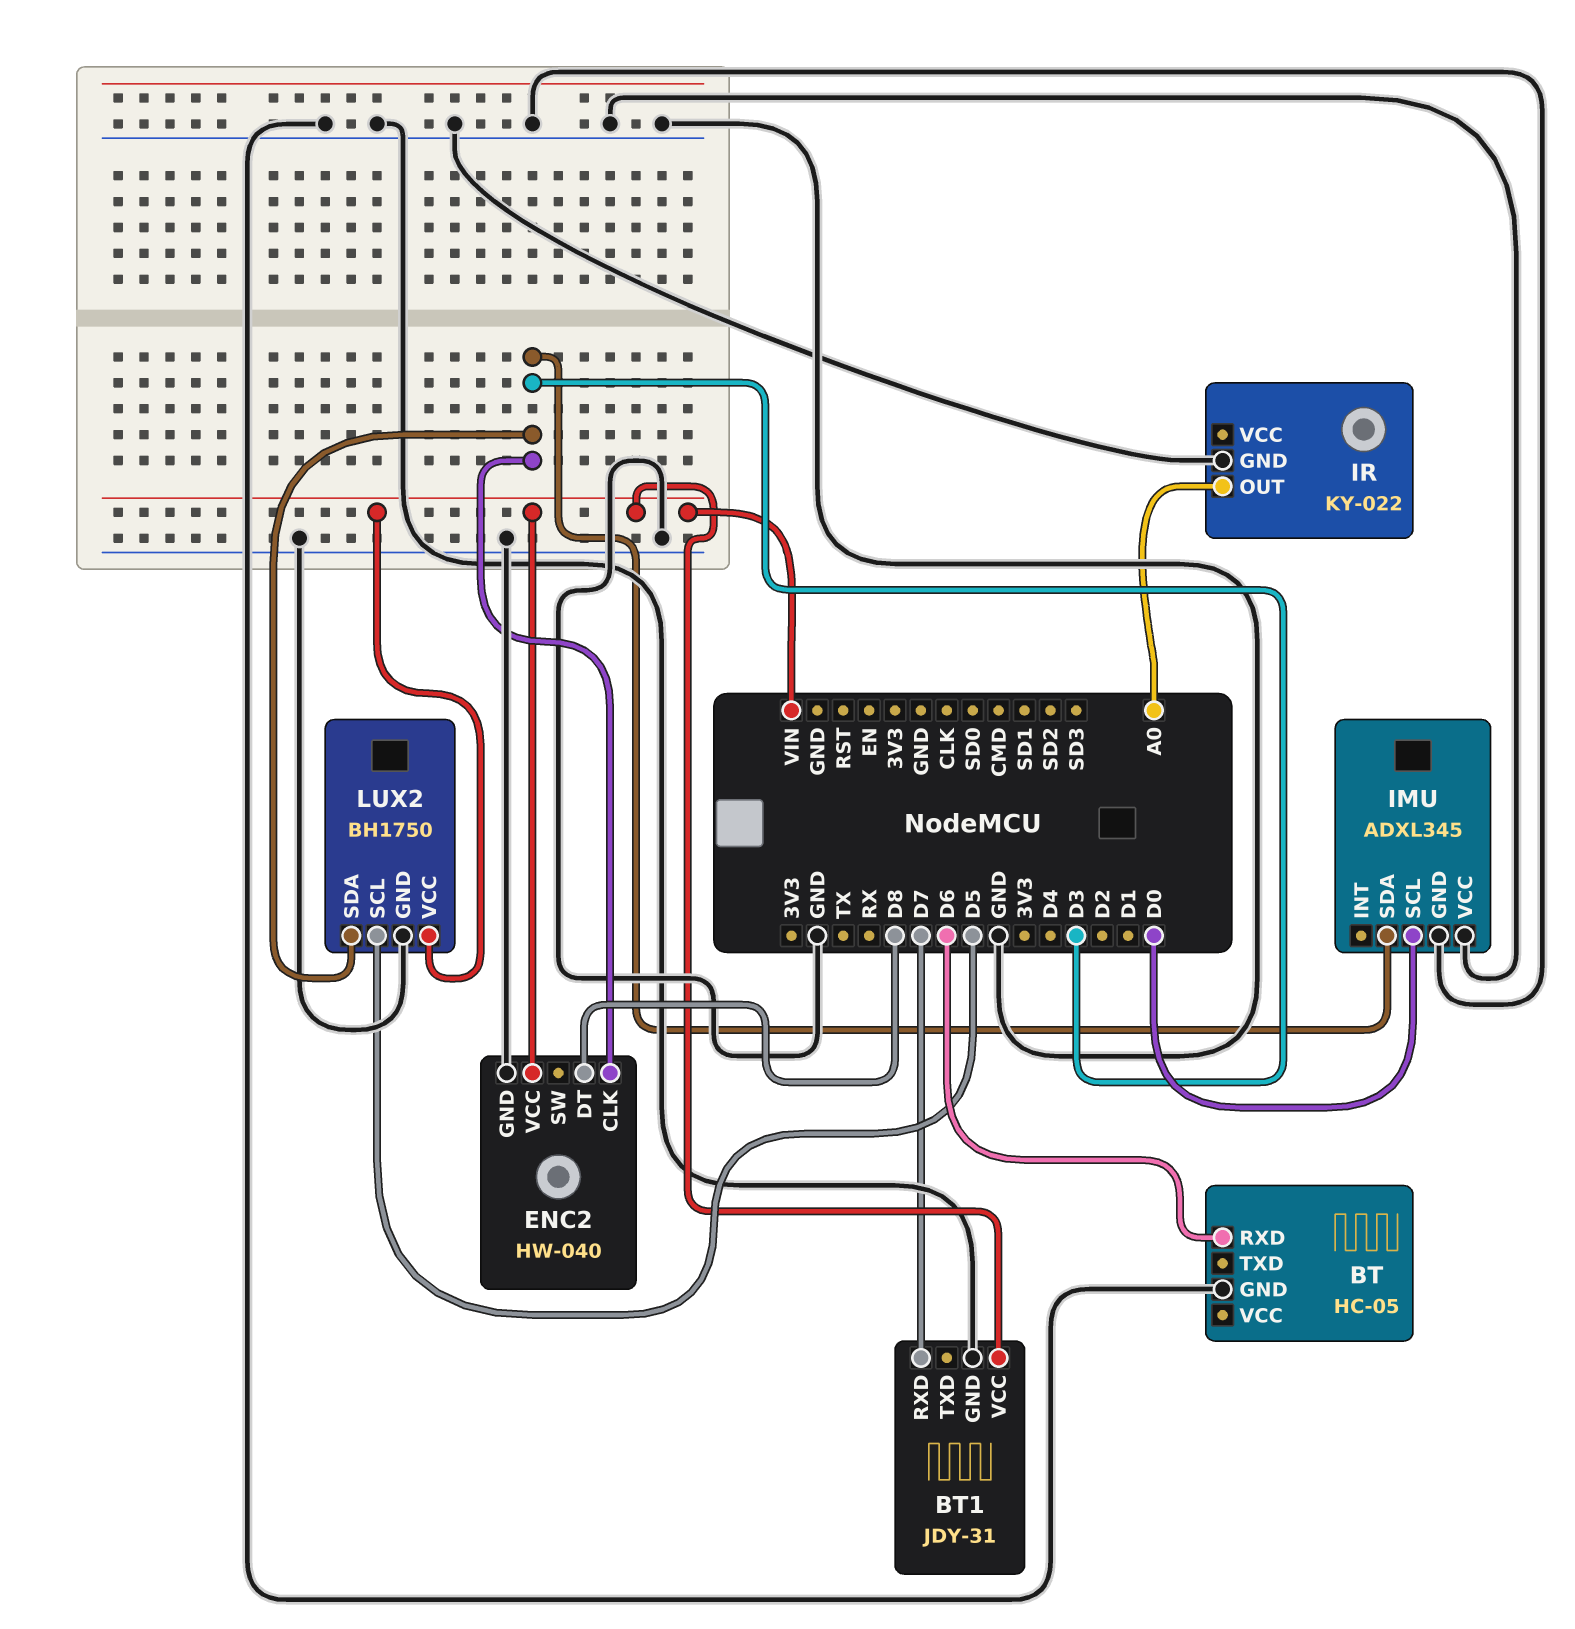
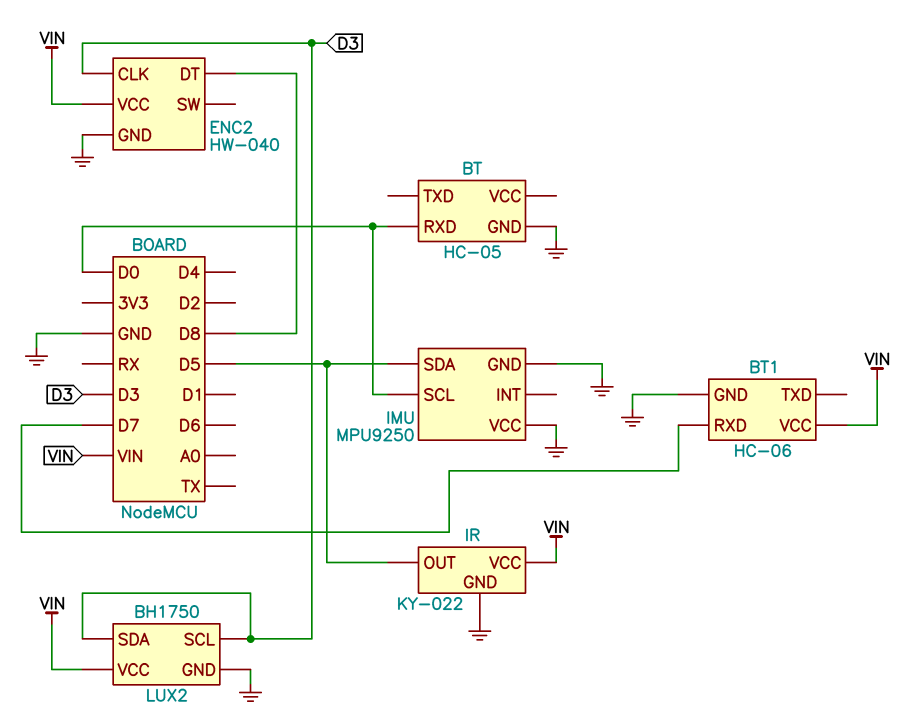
BT pin RXD: D6 -> D0
BT1: JDY-31 -> HC-06
IMU: ADXL345 -> MPU9250
IMU pin SDA: D3 -> D5
IR pin OUT: A0 -> D5
IR pin VCC: none -> VIN
LUX2 pin SCL: D5 -> D3

